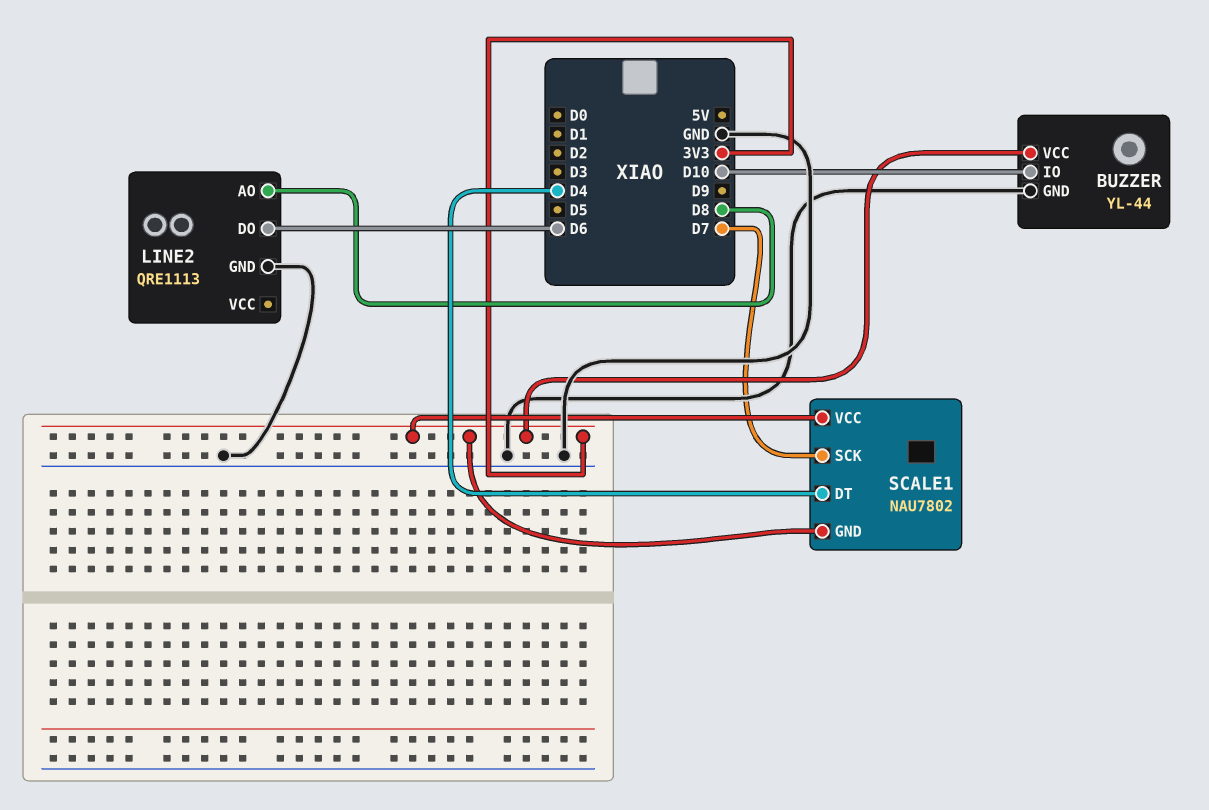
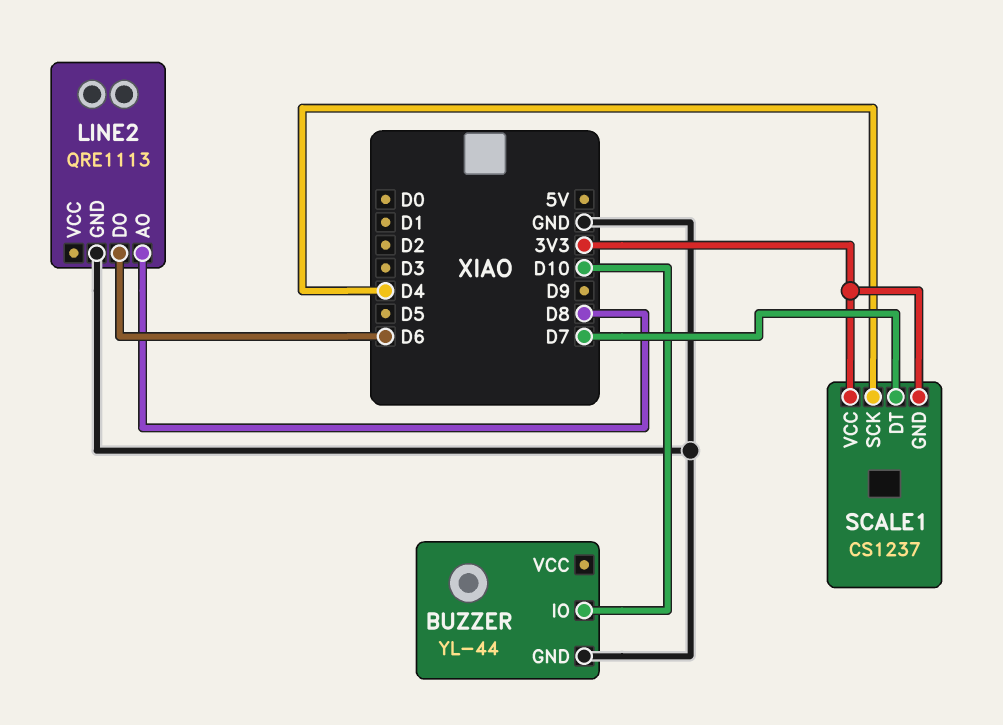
BUZZER pin VCC: 3V3 -> none
SCALE1: NAU7802 -> CS1237
SCALE1 pin DT: D4 -> D7
SCALE1 pin SCK: D7 -> D4

